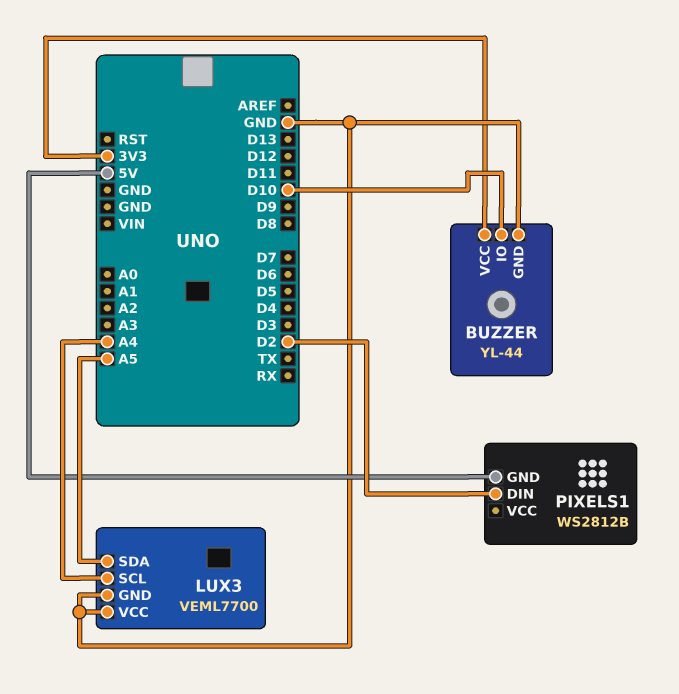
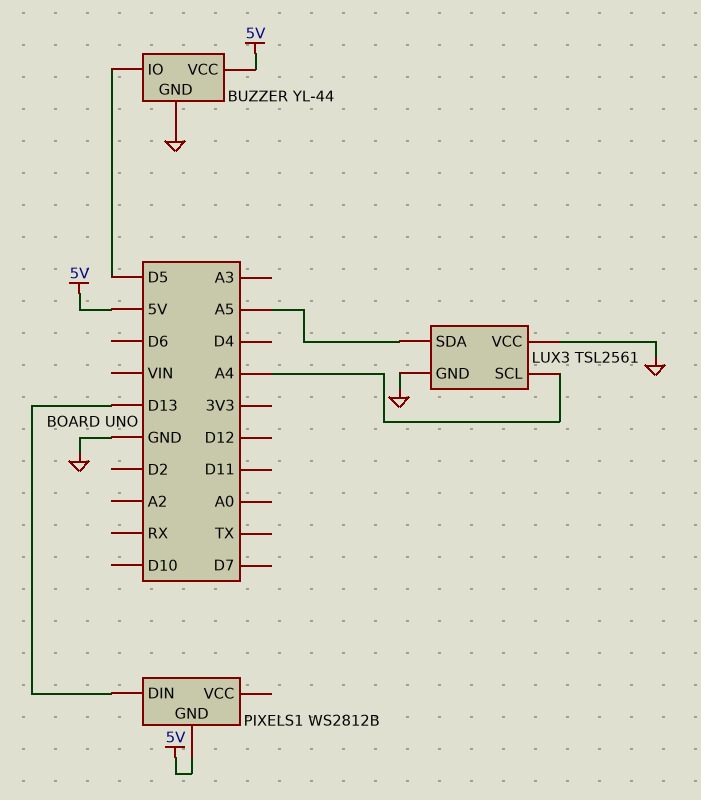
BUZZER pin IO: D10 -> D5
BUZZER pin VCC: 3V3 -> 5V
LUX3: VEML7700 -> TSL2561
PIXELS1 pin DIN: D2 -> D13

